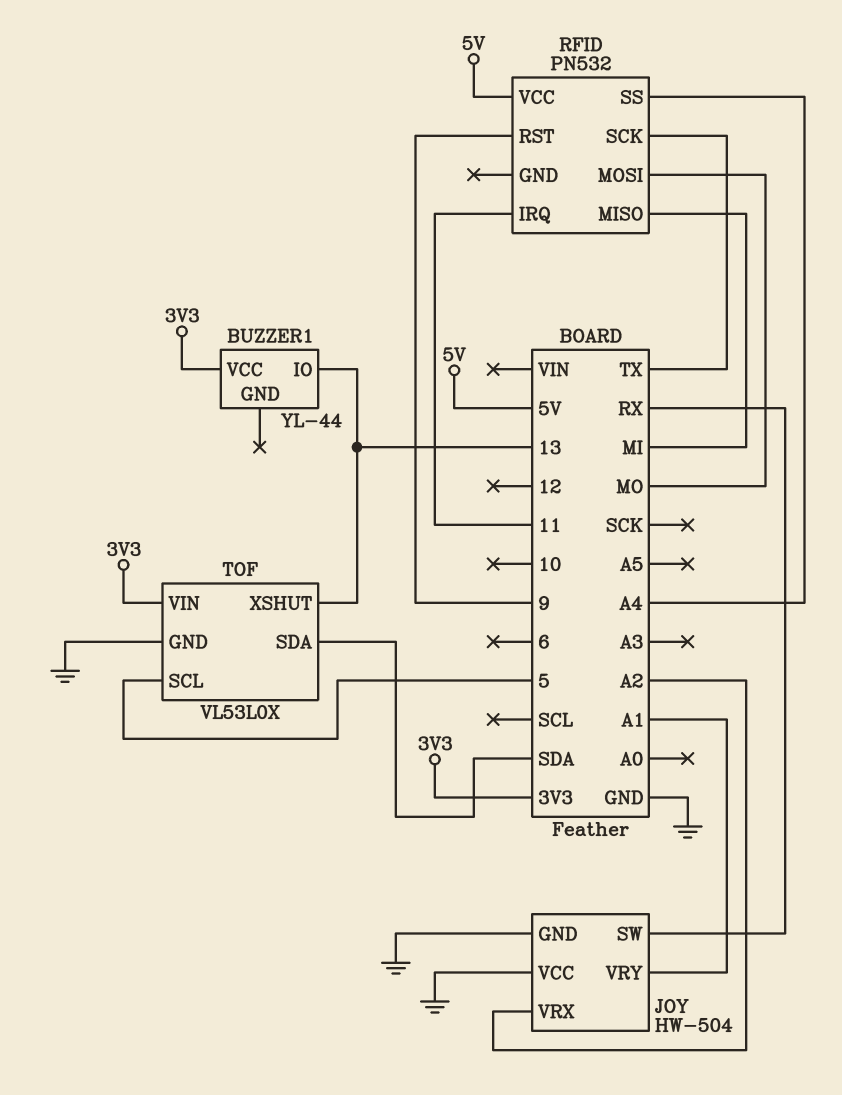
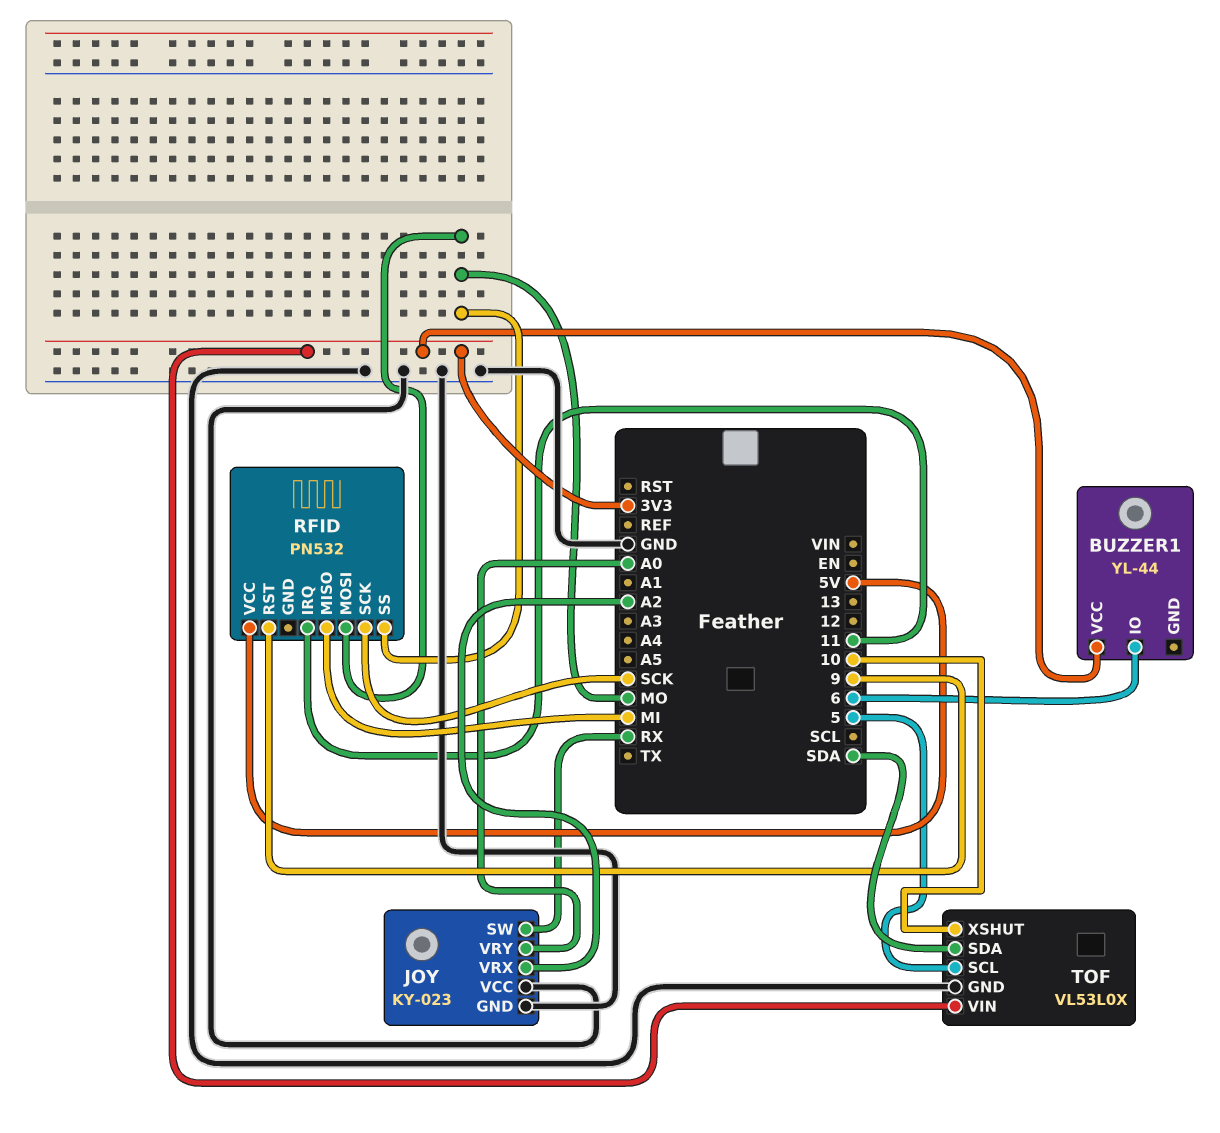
BUZZER1 pin IO: 13 -> 6
JOY: HW-504 -> KY-023
JOY pin VRY: A1 -> A0
RFID pin SCK: TX -> SCK
RFID pin SS: A4 -> MO
TOF pin XSHUT: 13 -> 10

